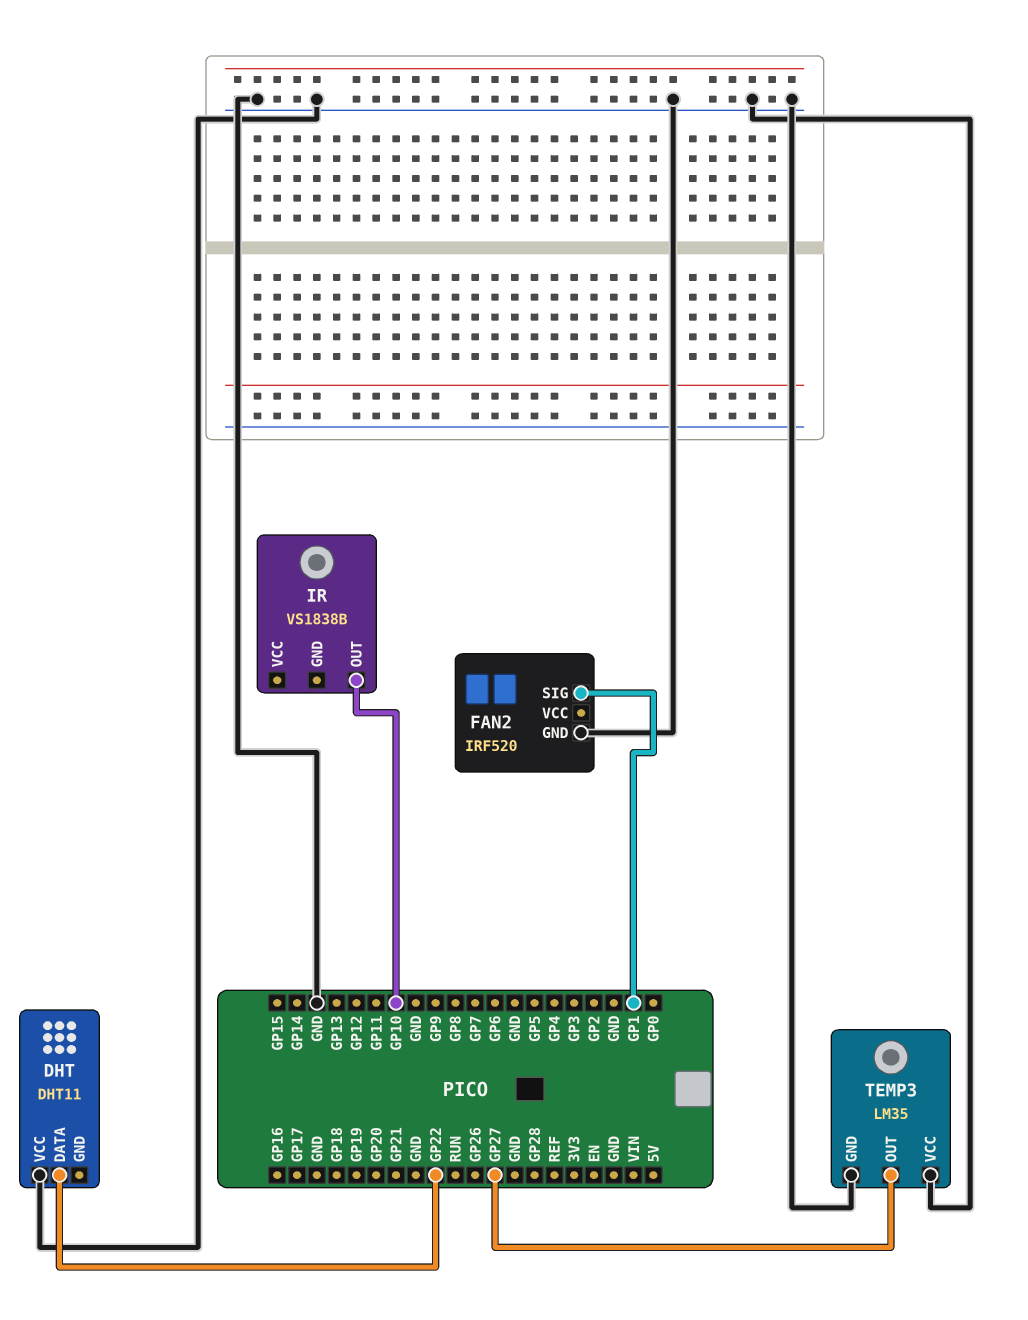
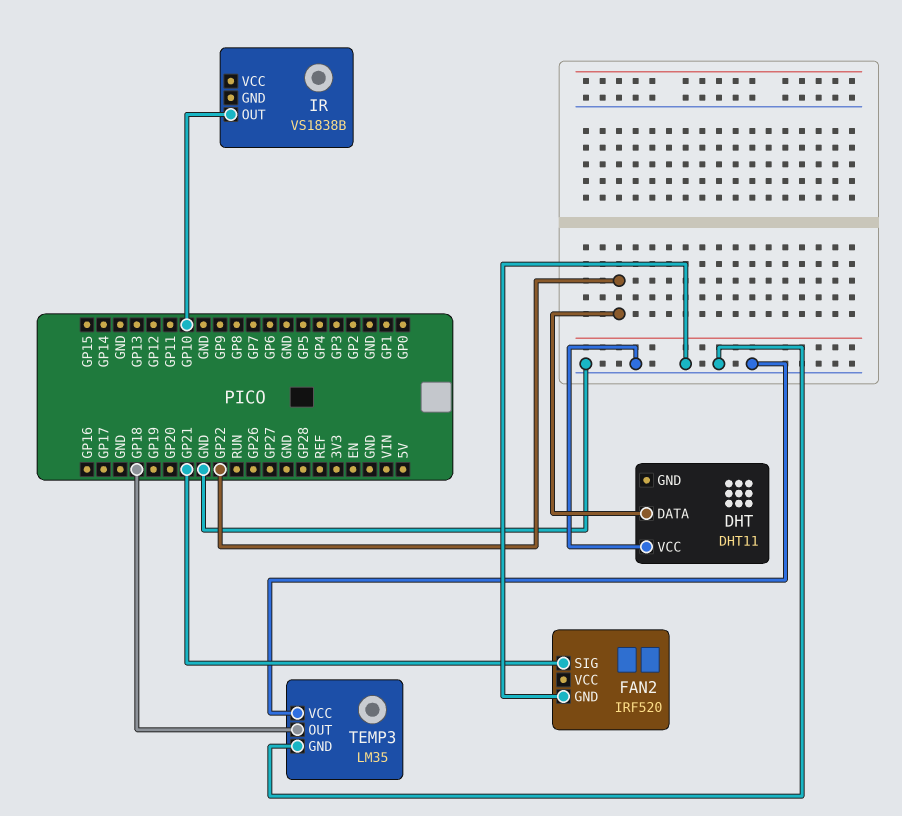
FAN2 pin SIG: GP1 -> GP21
TEMP3 pin OUT: GP27 -> GP18

